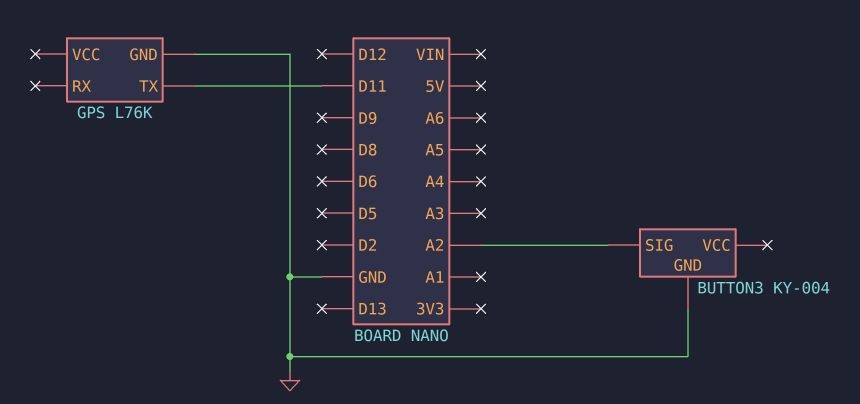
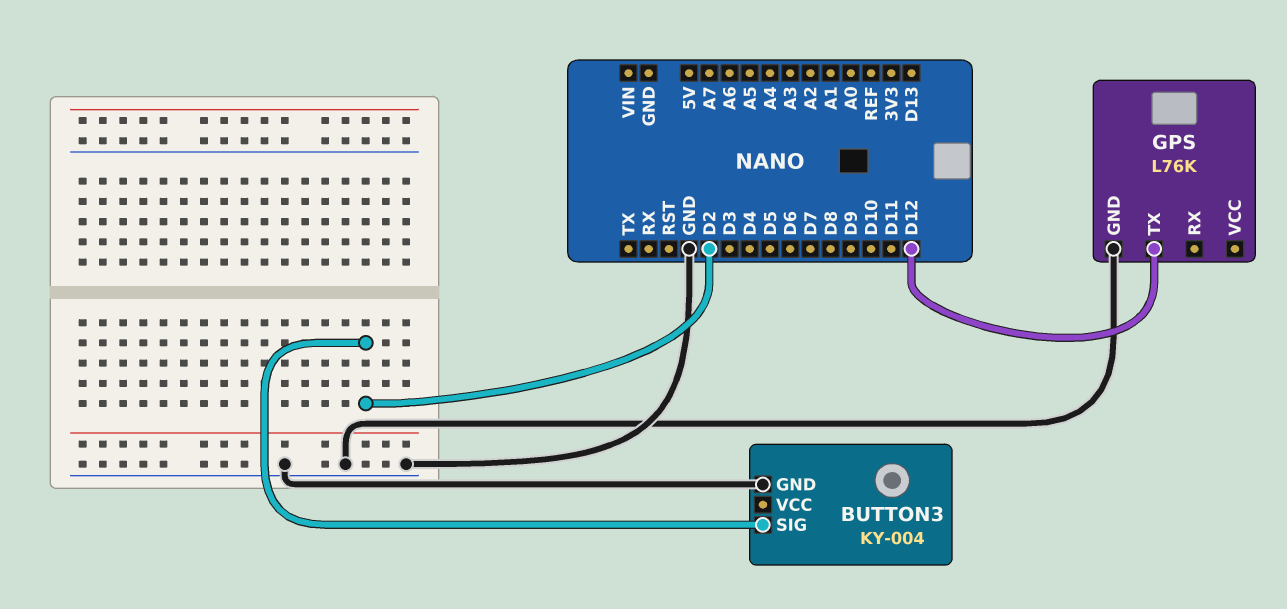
BUTTON3 pin SIG: A2 -> D2
GPS pin TX: D11 -> D12

